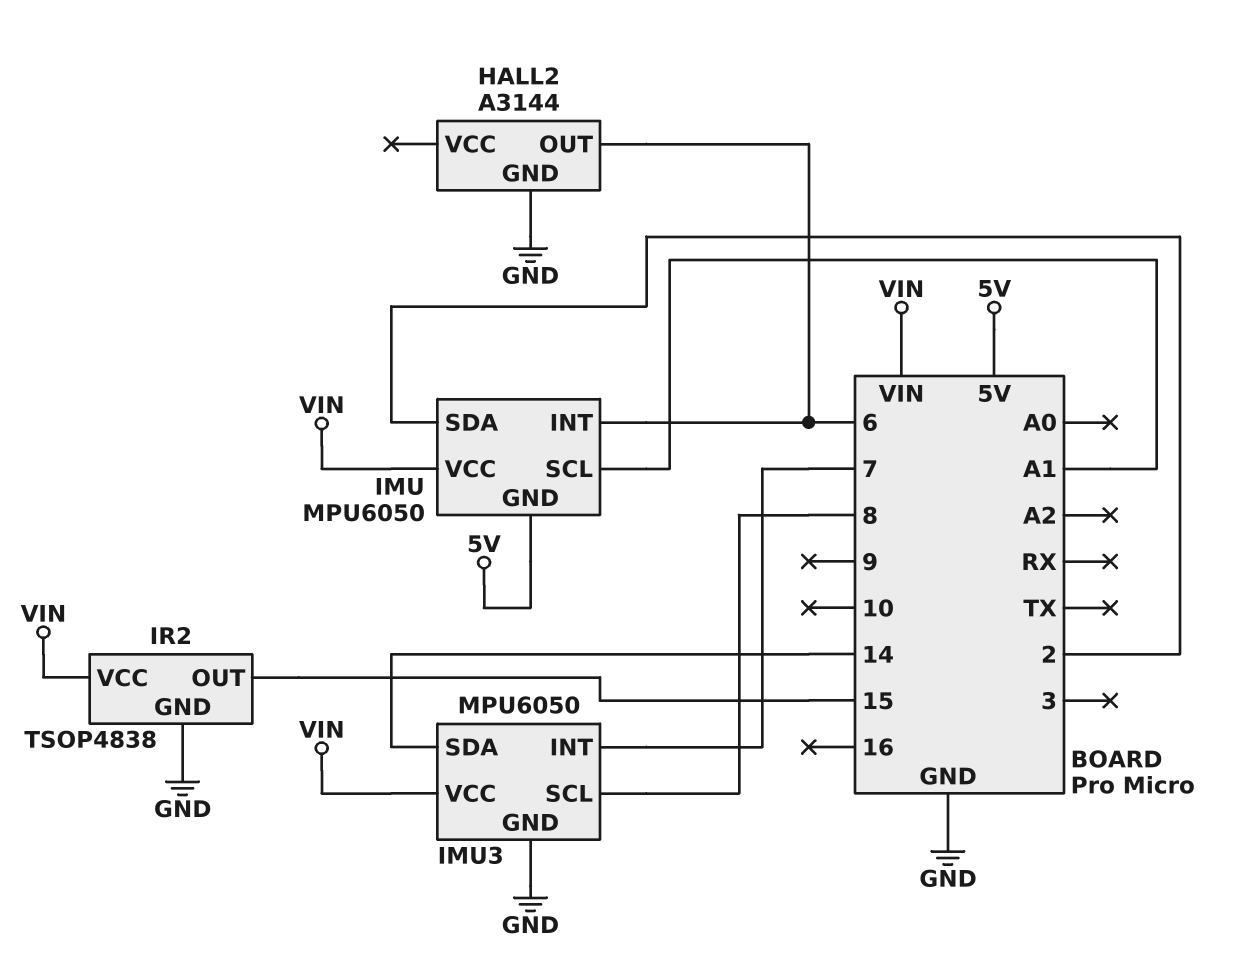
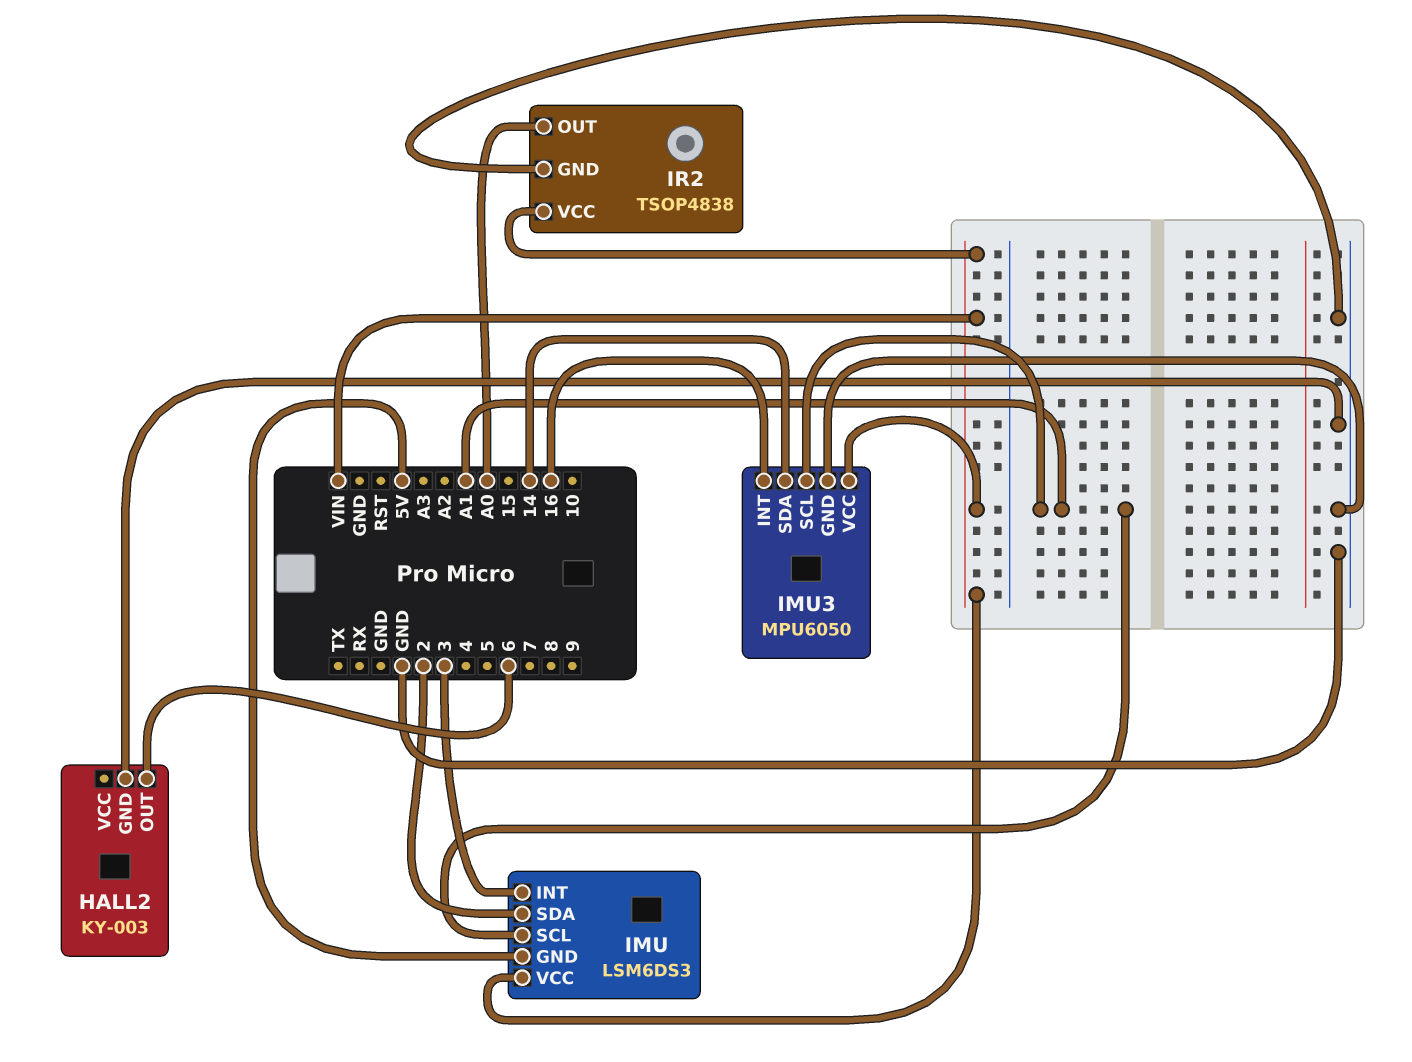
HALL2: A3144 -> KY-003
IMU: MPU6050 -> LSM6DS3
IMU pin INT: 6 -> 3
IMU3 pin INT: 7 -> 16
IMU3 pin SCL: 8 -> A1
IR2 pin OUT: 15 -> A0

